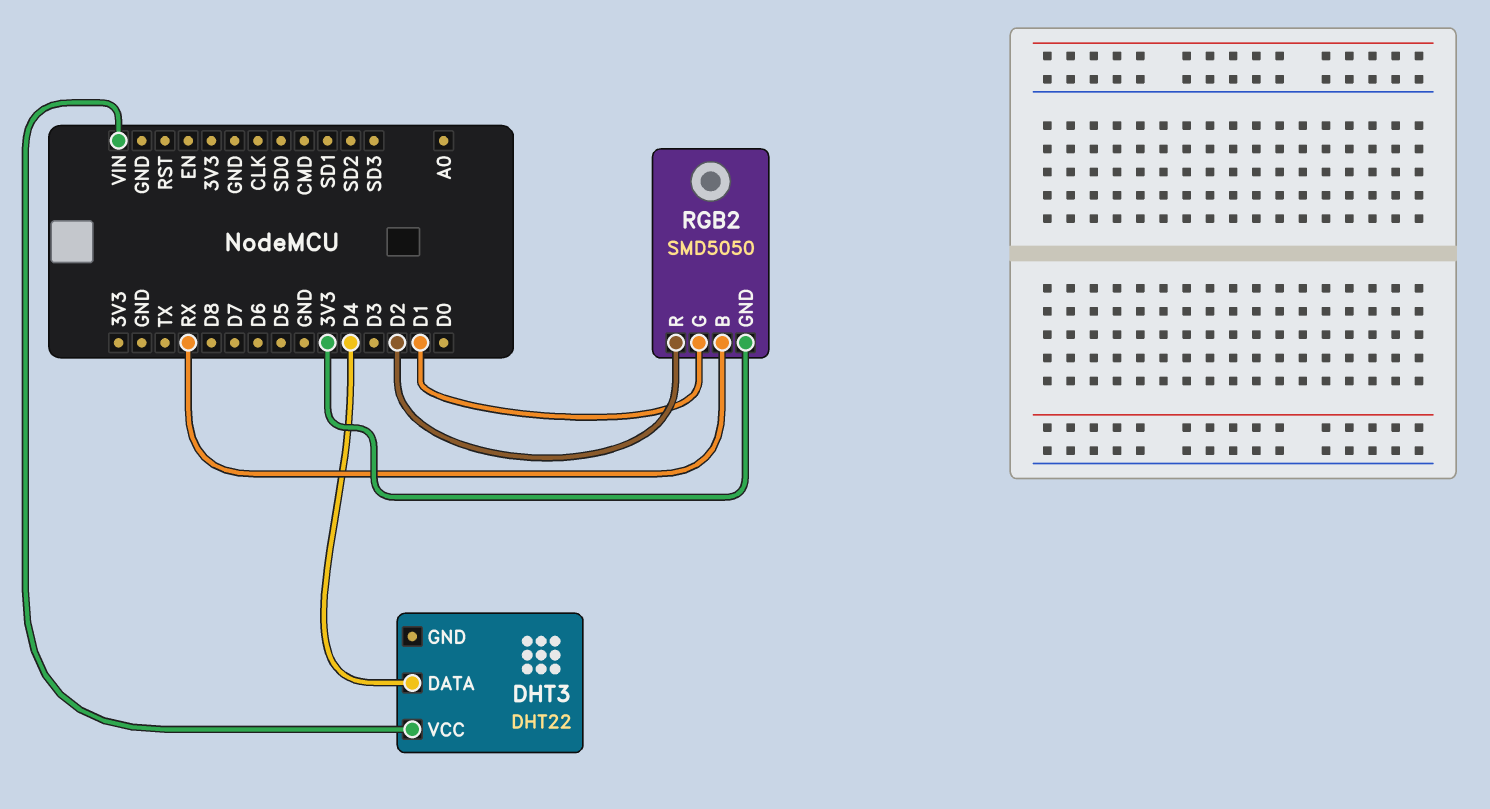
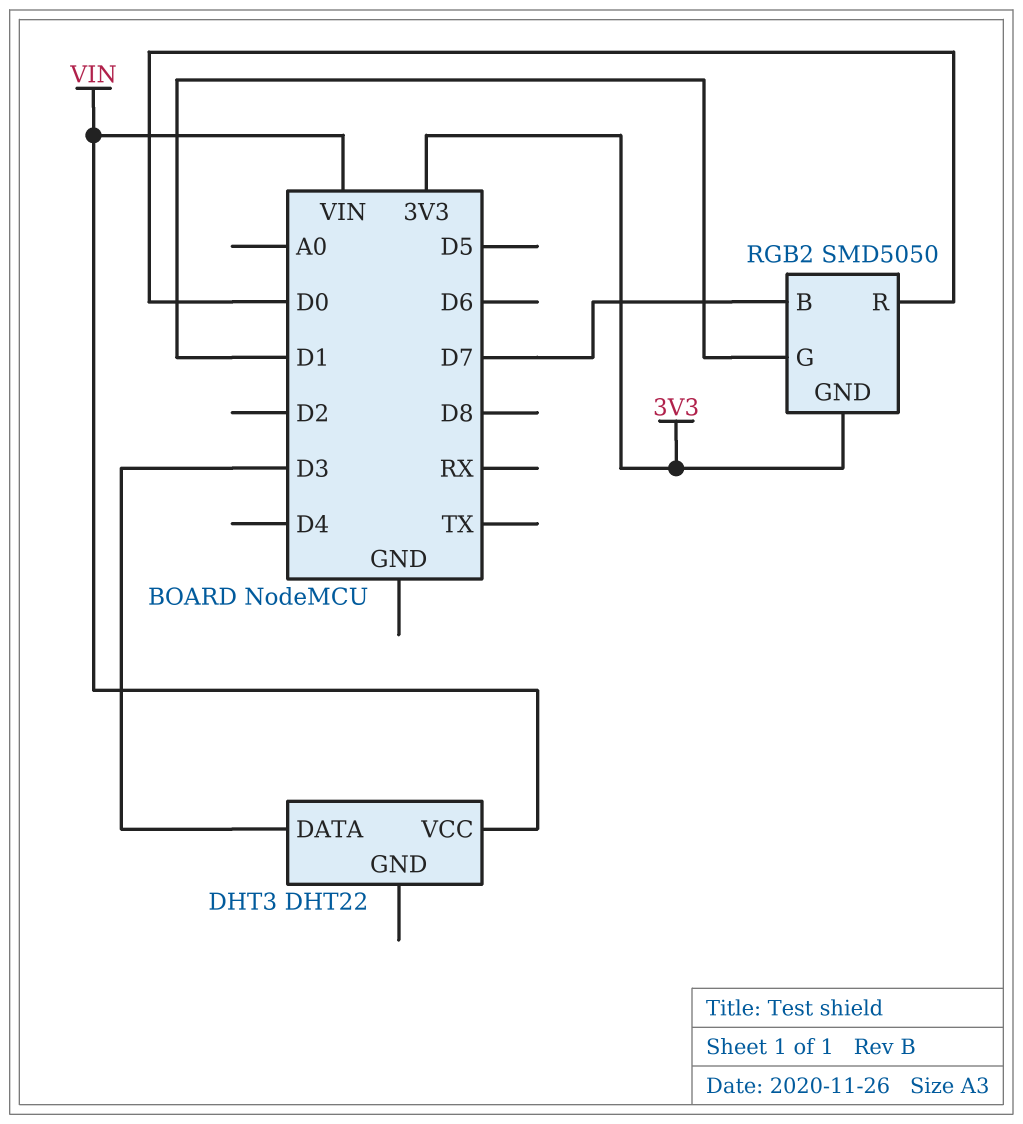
DHT3 pin DATA: D4 -> D3
RGB2 pin B: RX -> D7
RGB2 pin R: D2 -> D0

